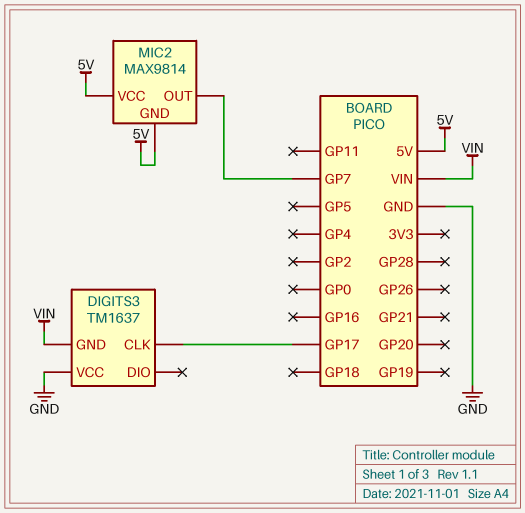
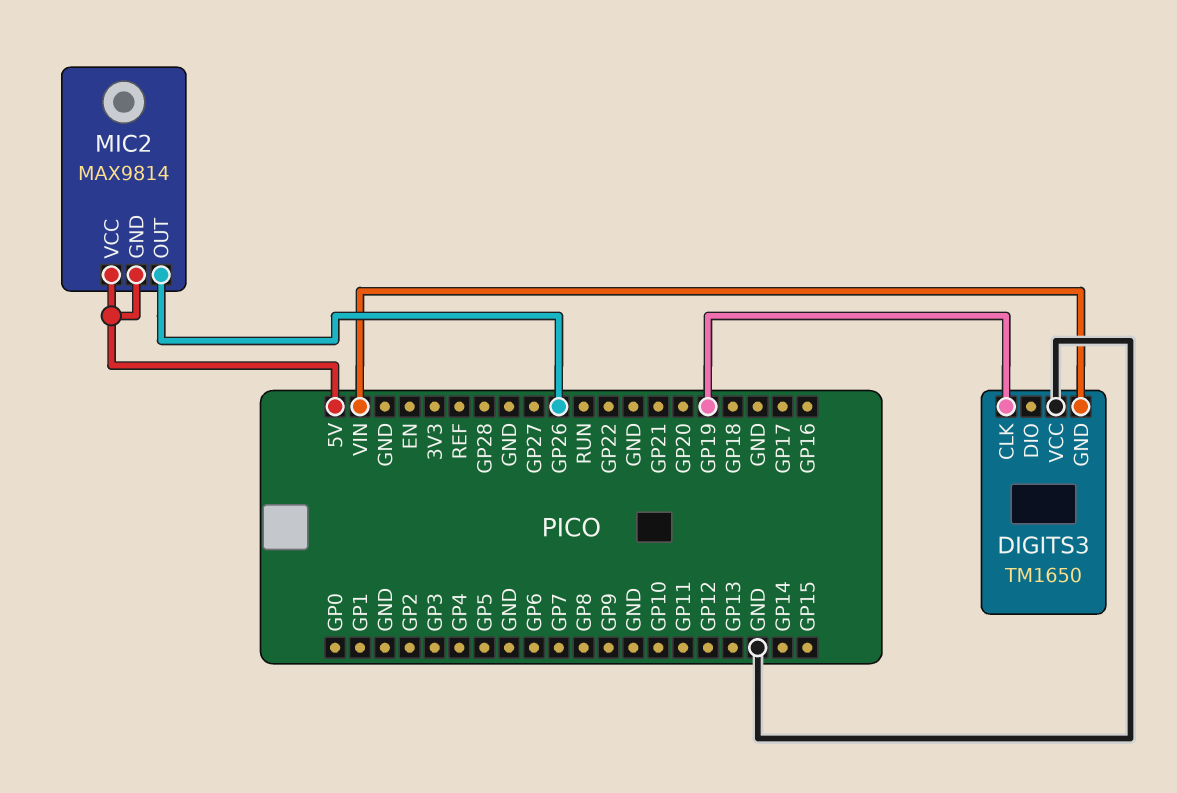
DIGITS3: TM1637 -> TM1650
DIGITS3 pin CLK: GP17 -> GP19
MIC2 pin OUT: GP7 -> GP26

